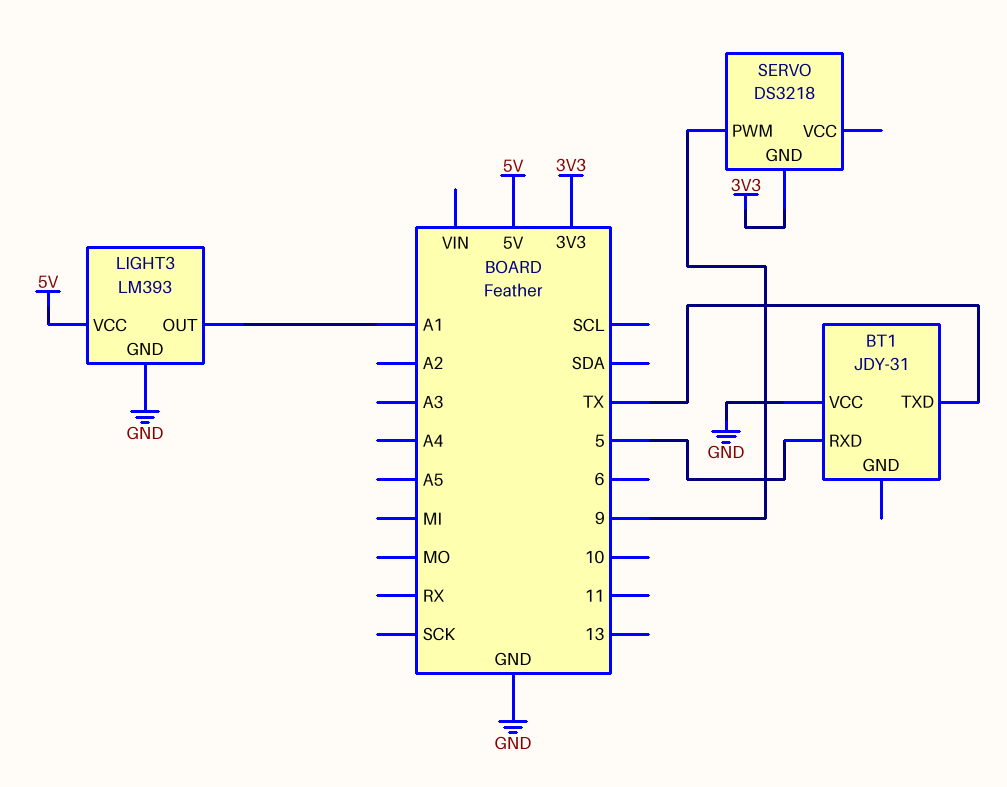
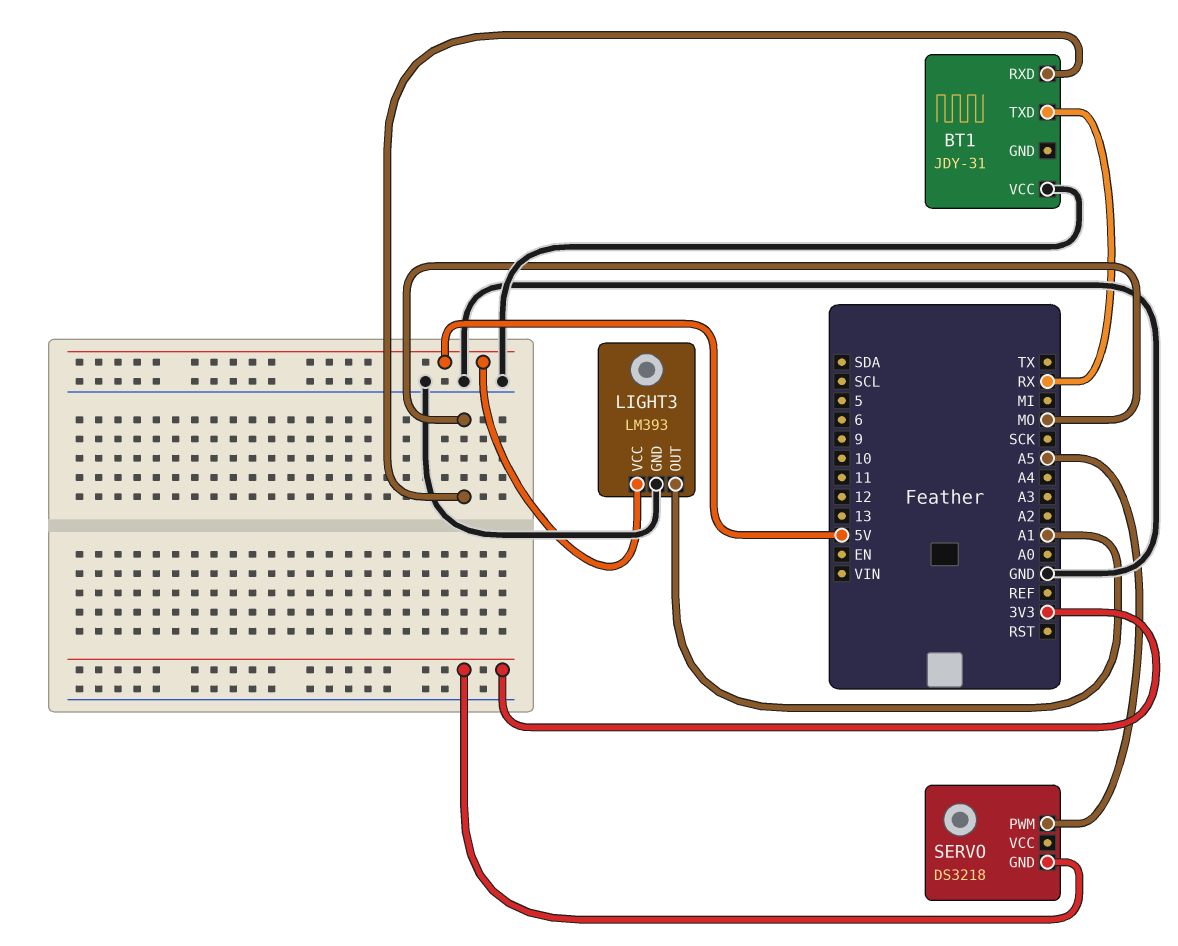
BT1 pin RXD: 5 -> MO
BT1 pin TXD: TX -> RX
SERVO pin PWM: 9 -> A5

